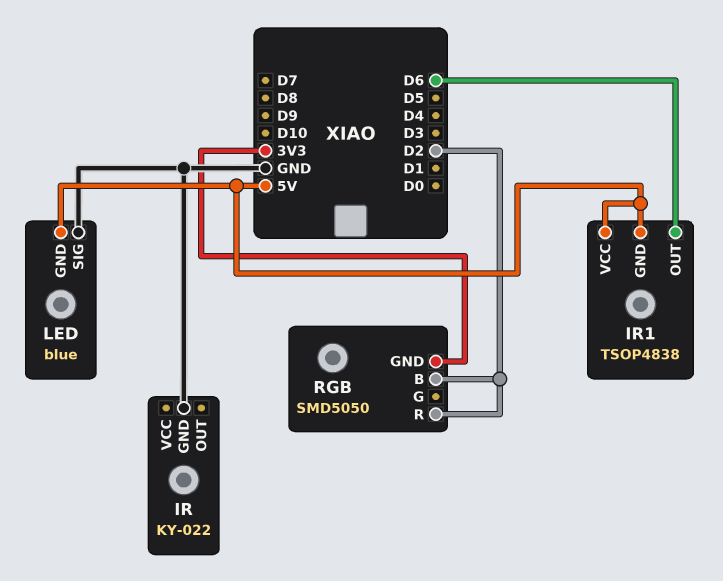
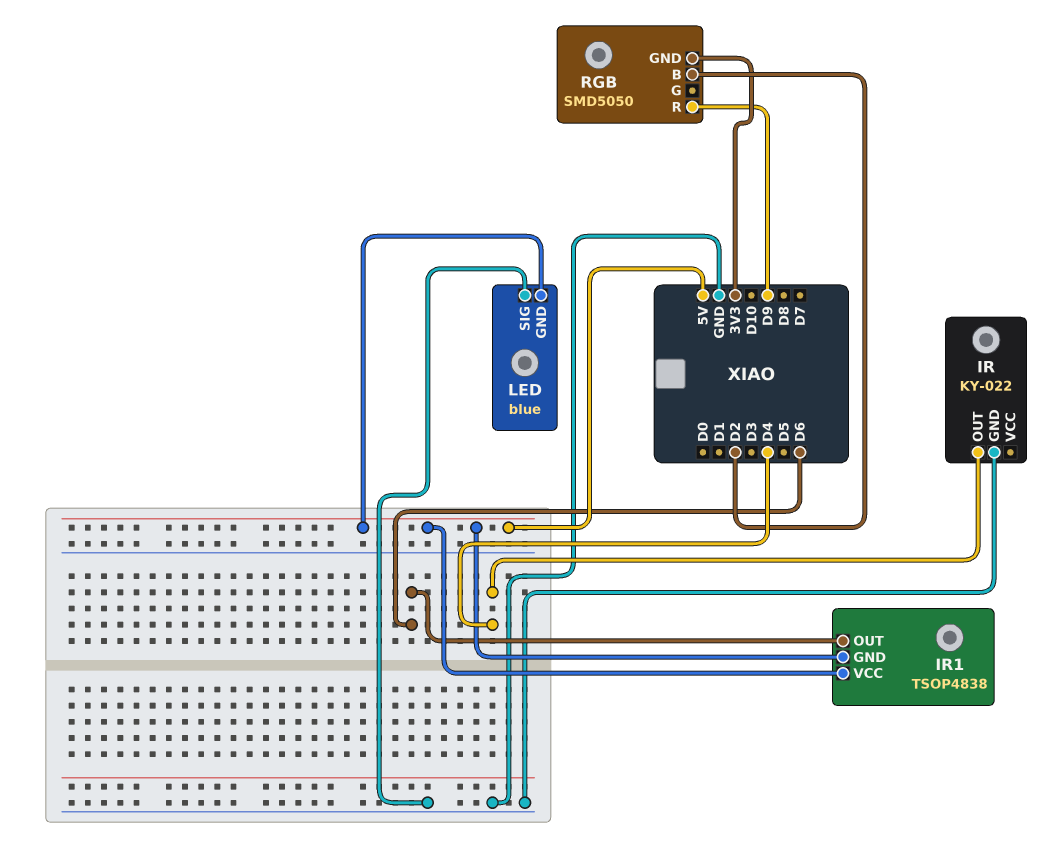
IR pin OUT: none -> D4
RGB pin R: D2 -> D9

